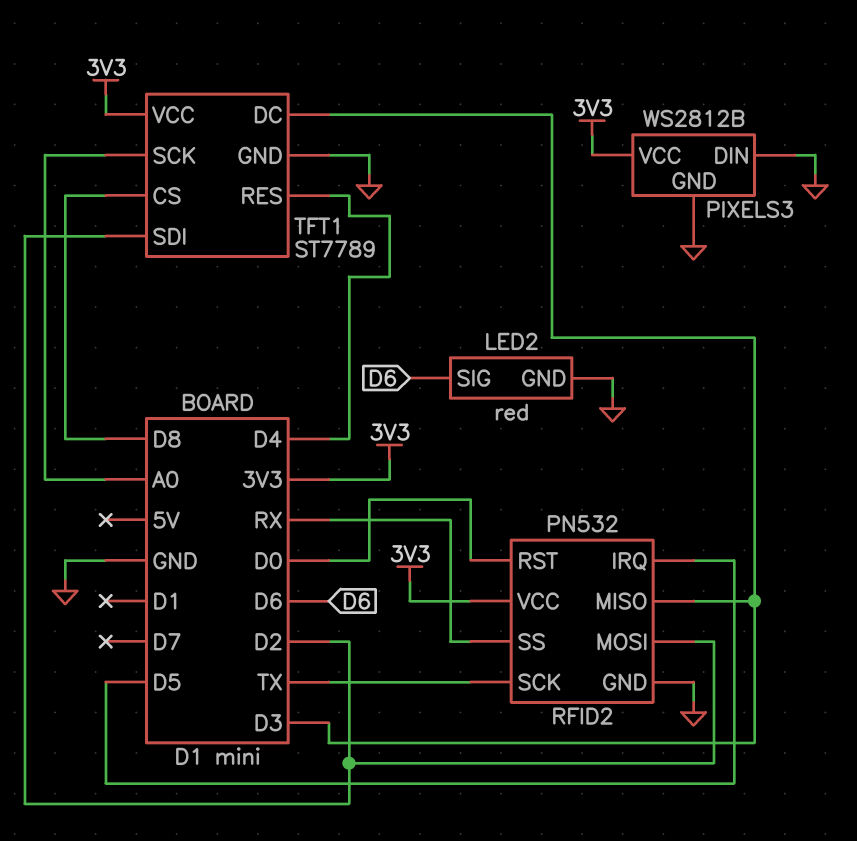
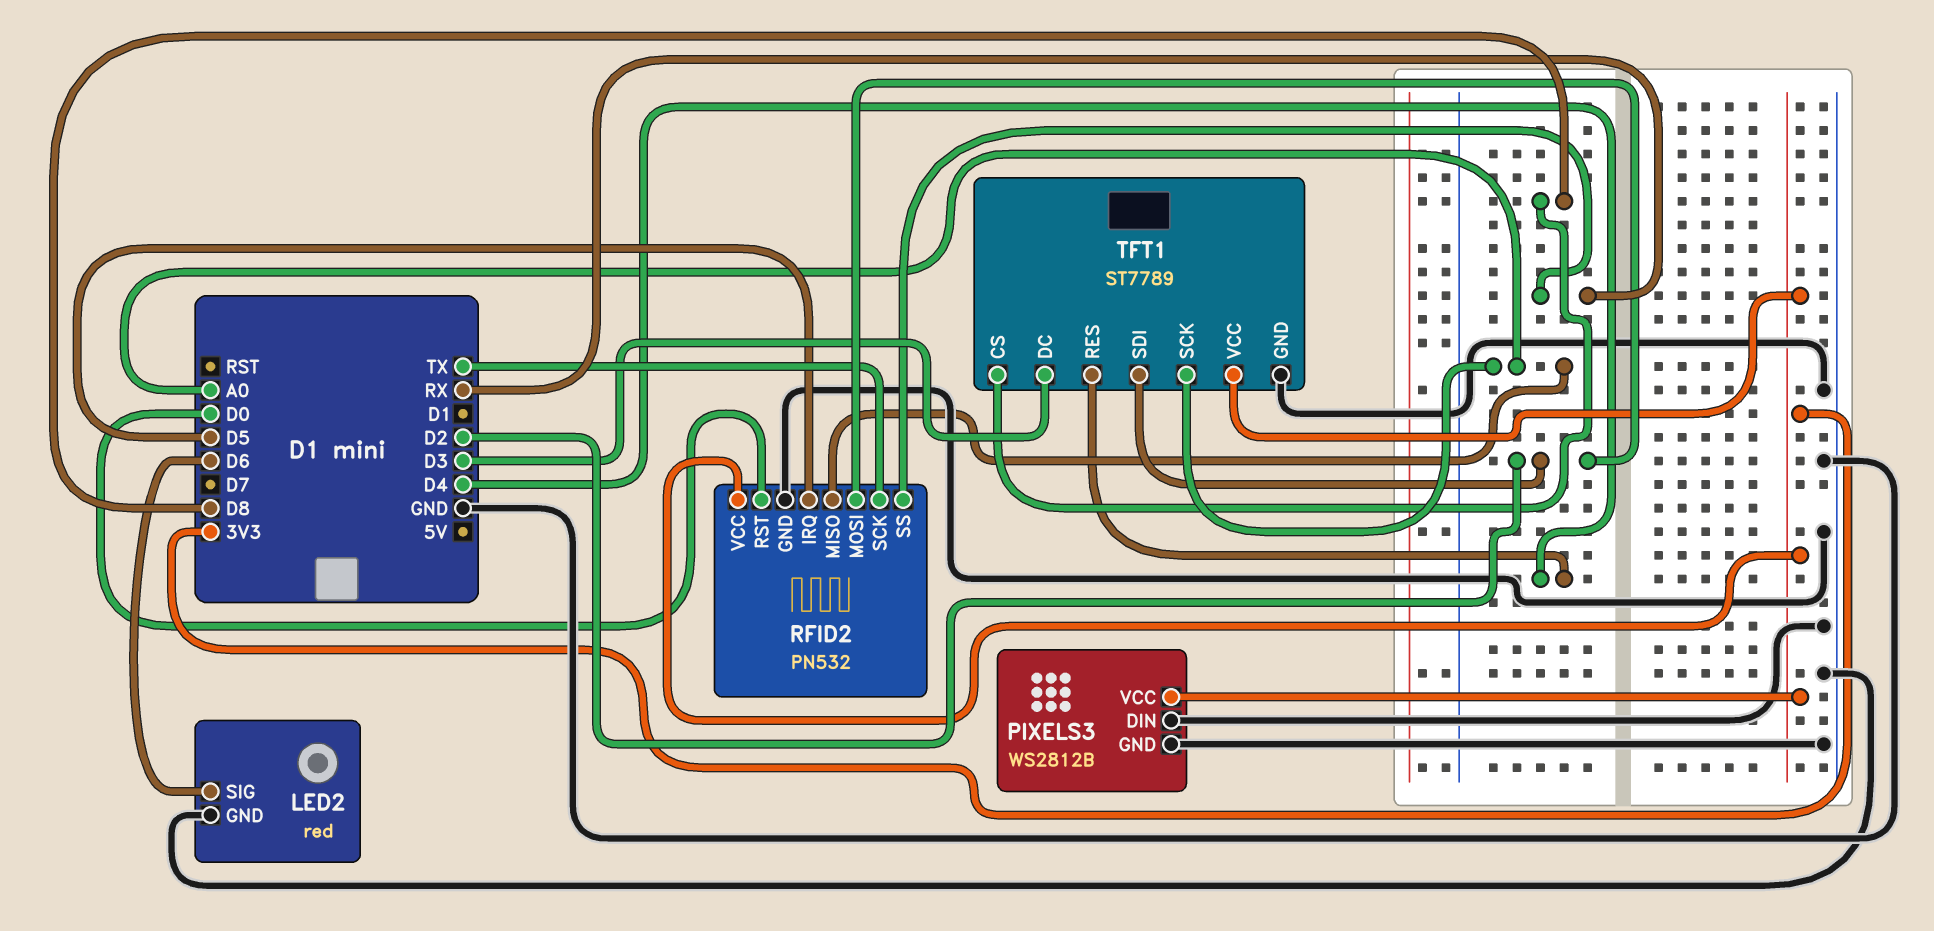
RFID2 pin MISO: D3 -> A0

